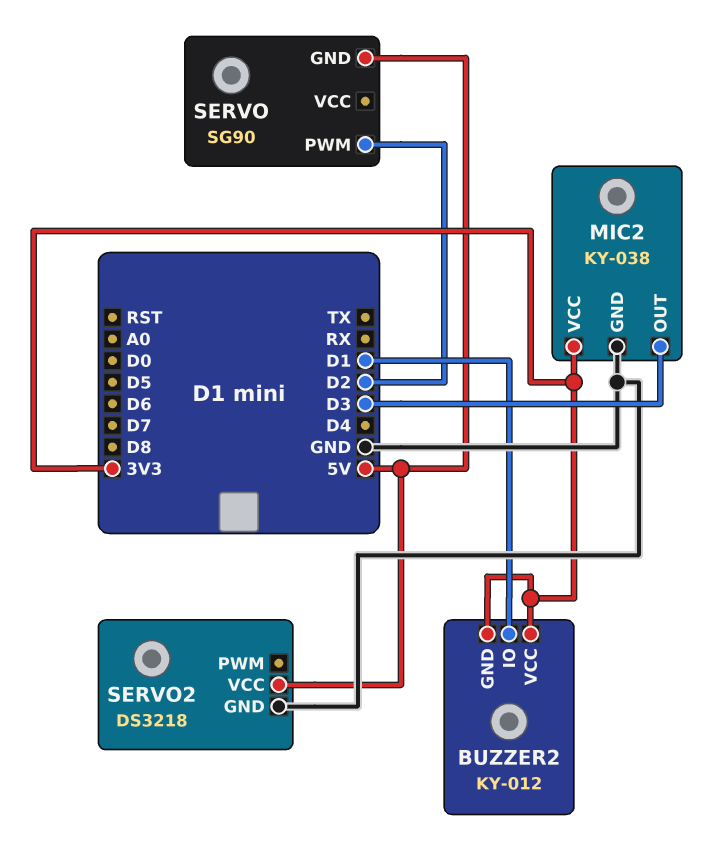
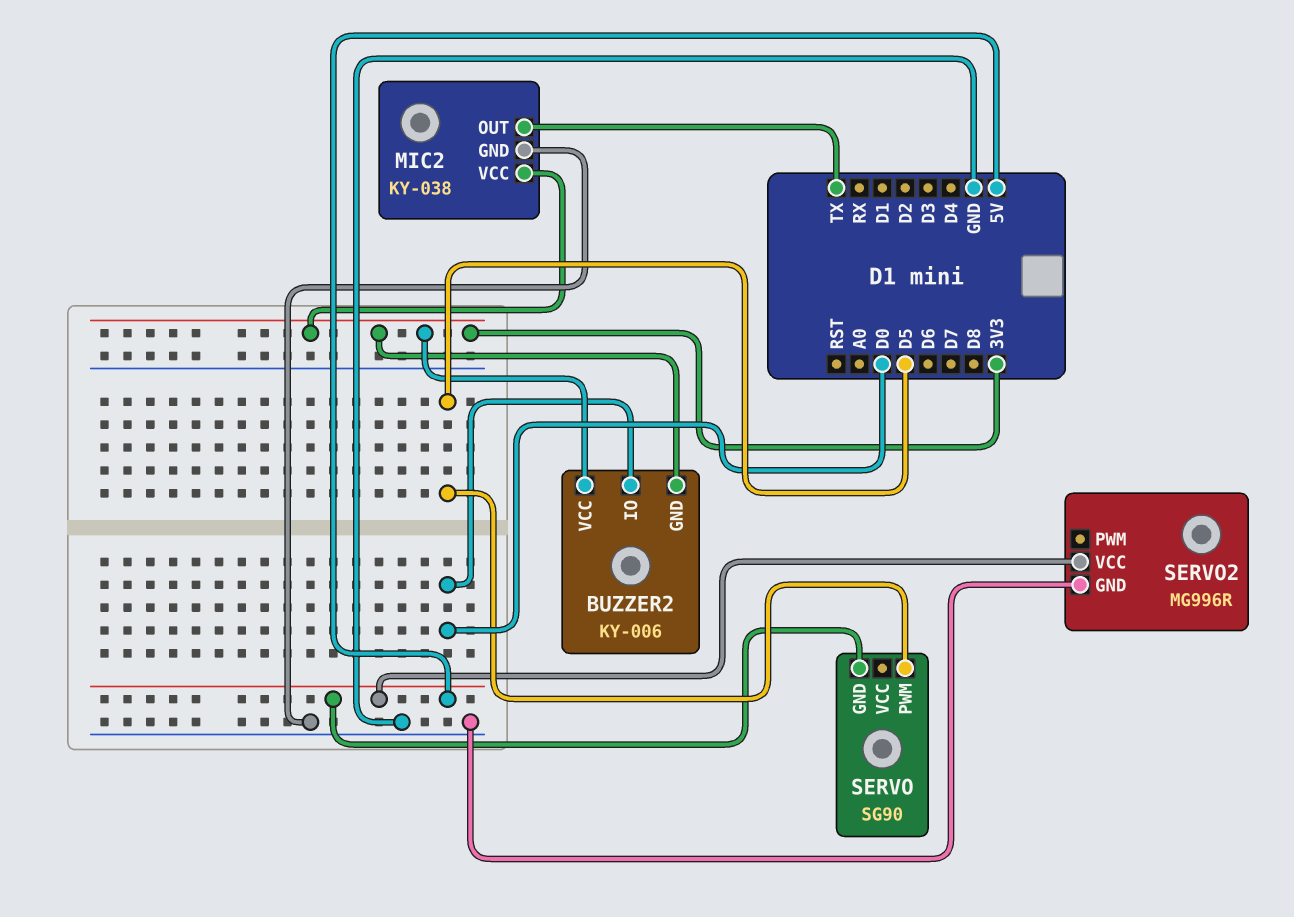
BUZZER2: KY-012 -> KY-006
BUZZER2 pin IO: D1 -> D0
MIC2 pin OUT: D3 -> TX
SERVO pin PWM: D2 -> D5
SERVO2: DS3218 -> MG996R

